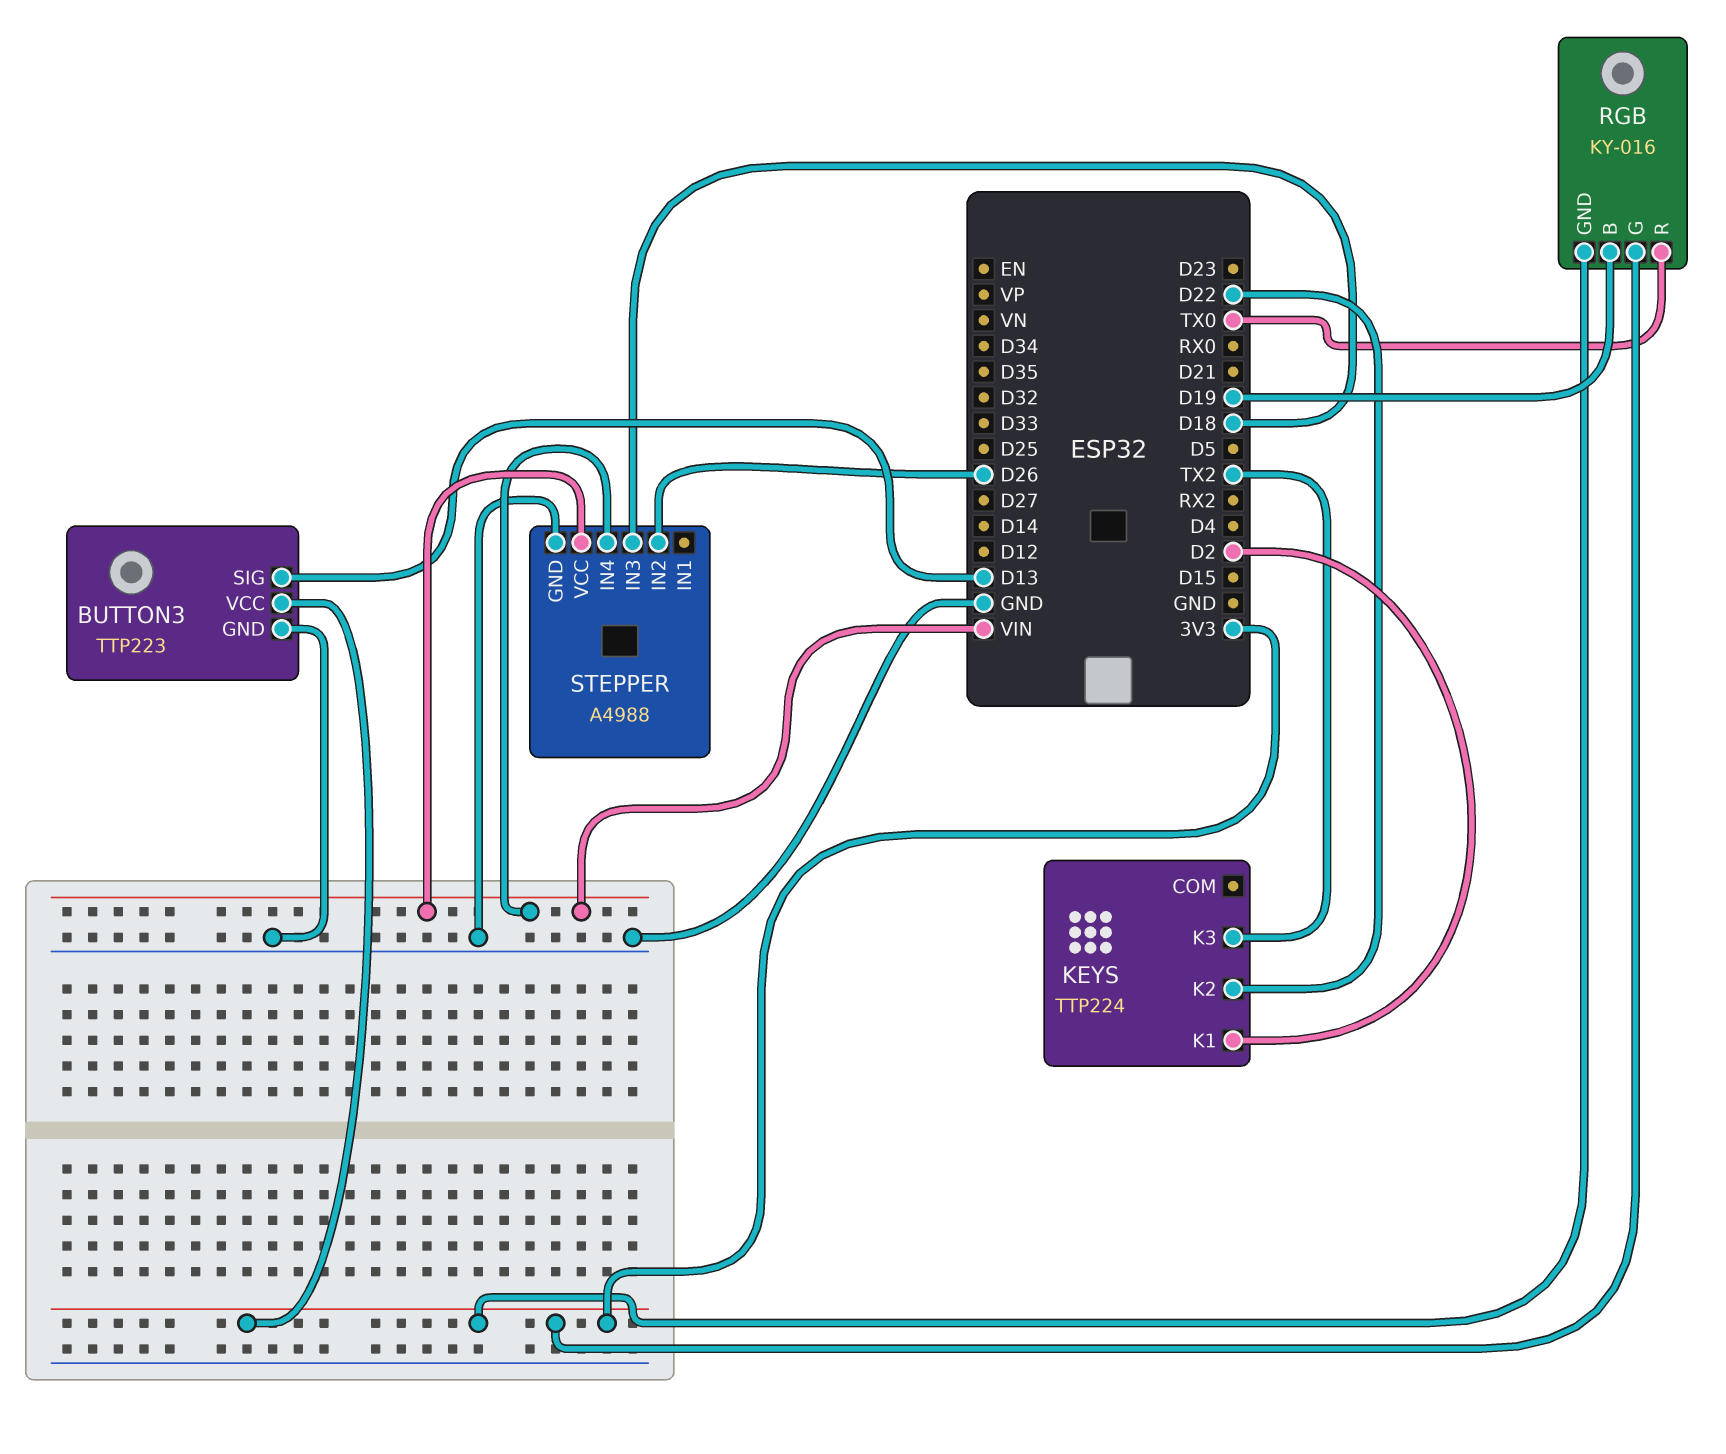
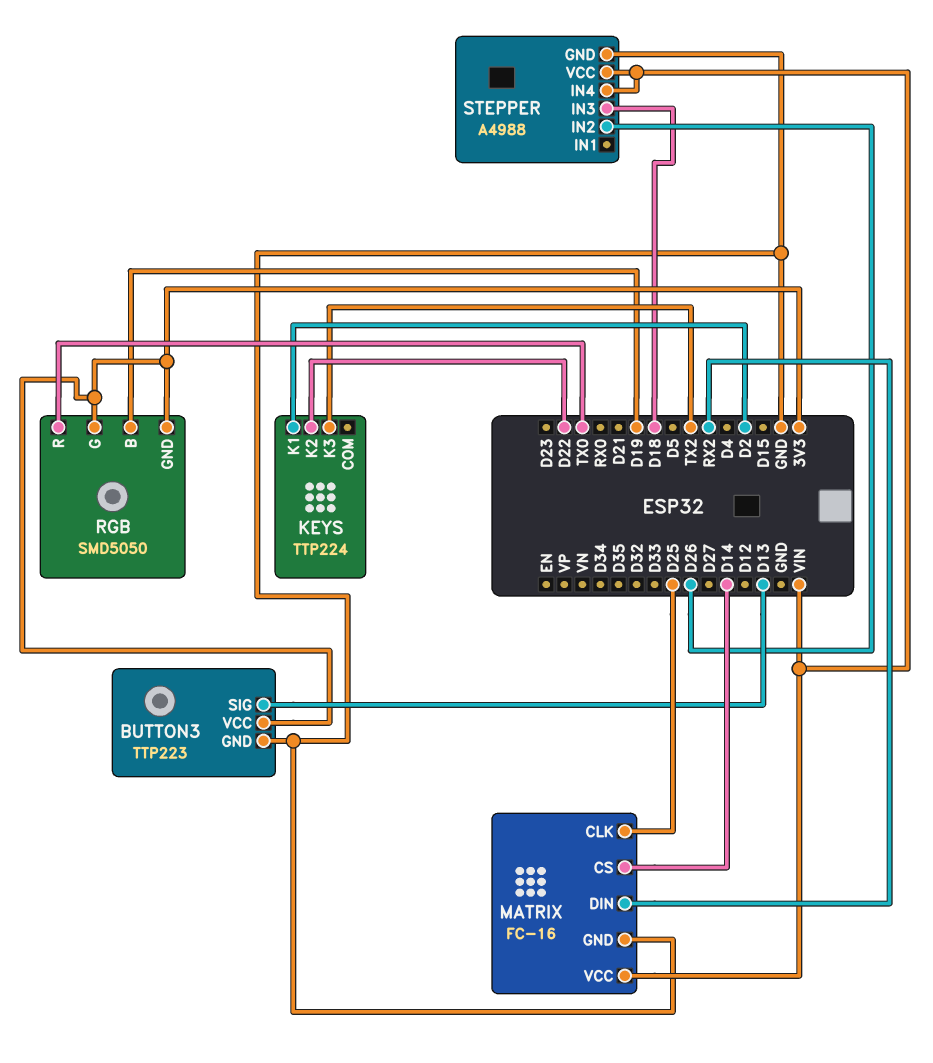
MATRIX: none -> FC-16
MATRIX pin CLK: none -> D25
MATRIX pin CS: none -> D14
MATRIX pin DIN: none -> RX2
MATRIX pin GND: none -> GND
MATRIX pin VCC: none -> VIN
RGB: KY-016 -> SMD5050

